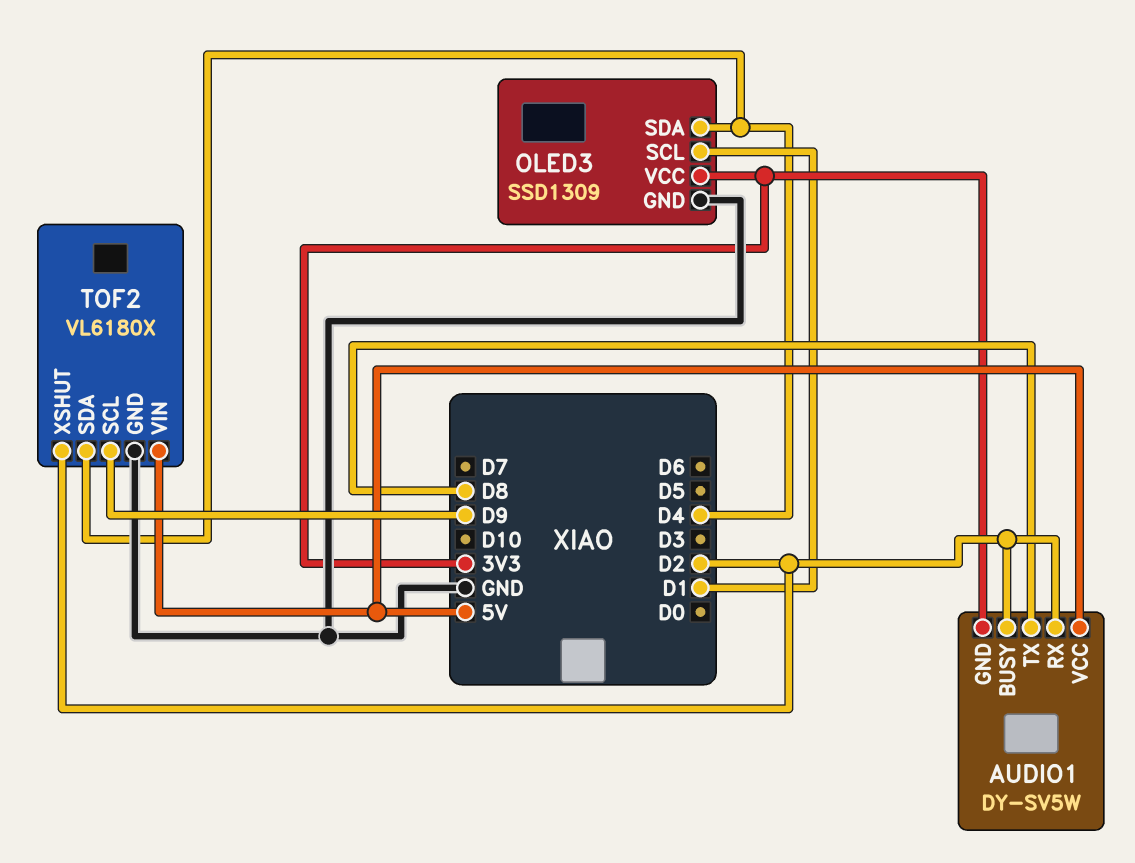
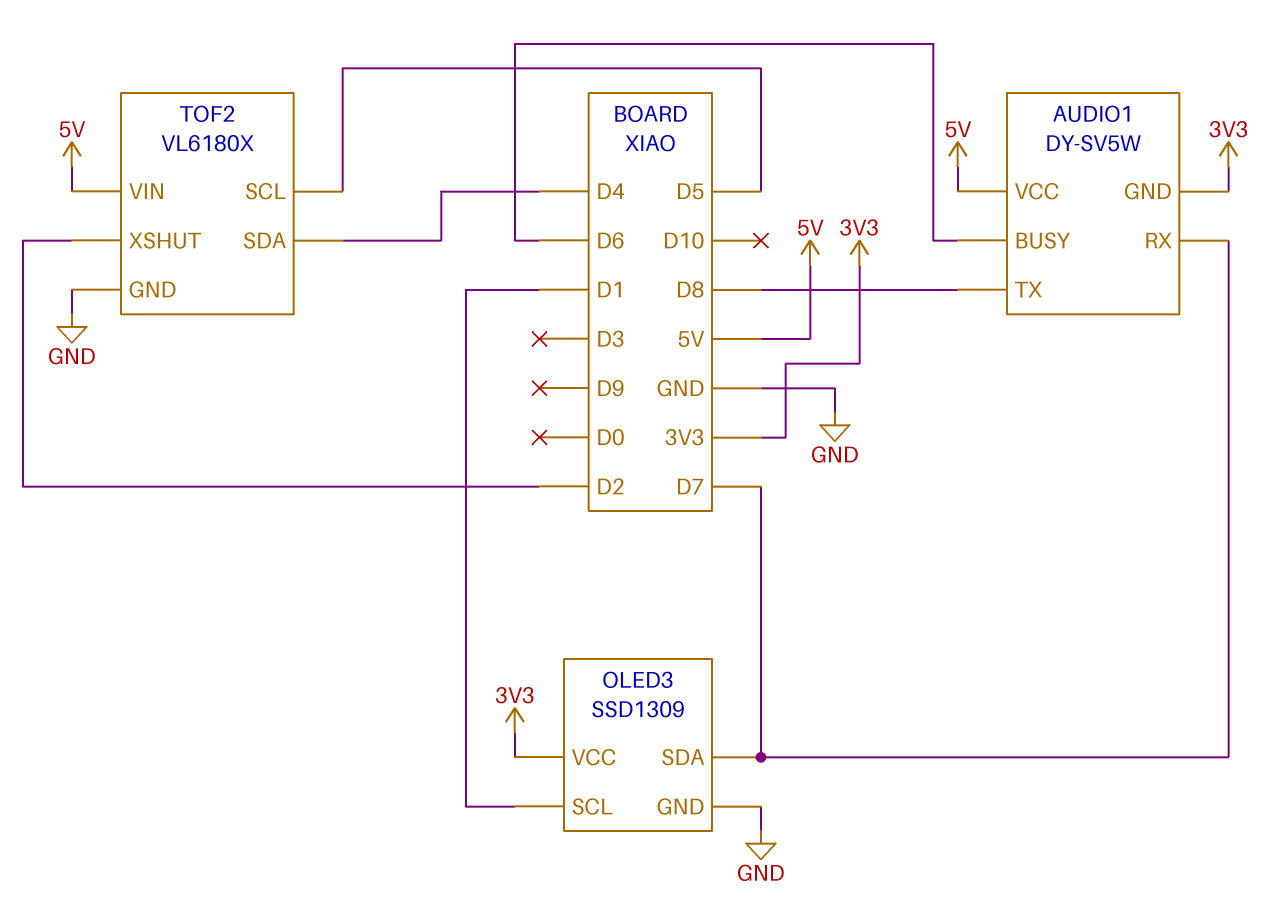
AUDIO1 pin BUSY: D2 -> D6
AUDIO1 pin RX: D2 -> D7
OLED3 pin SDA: D4 -> D7
TOF2 pin SCL: D9 -> D5

